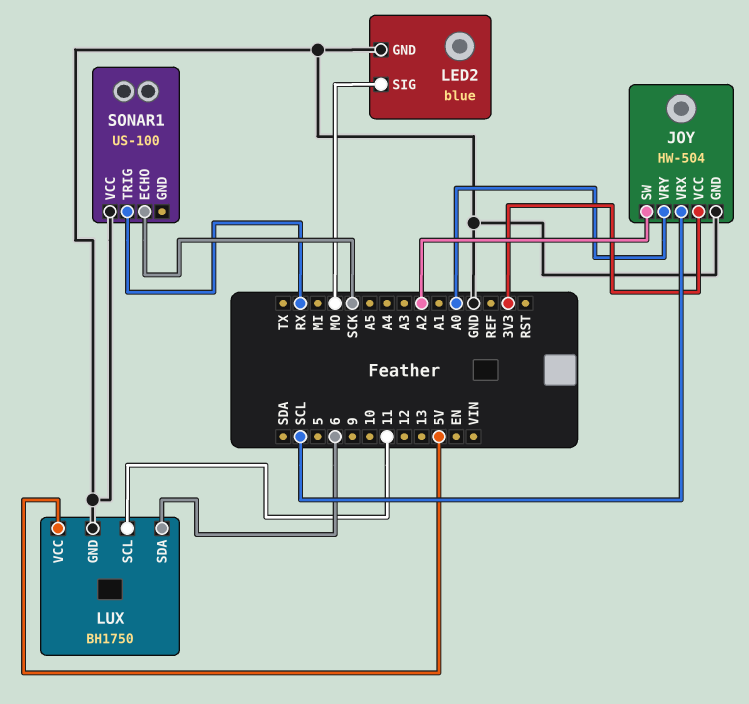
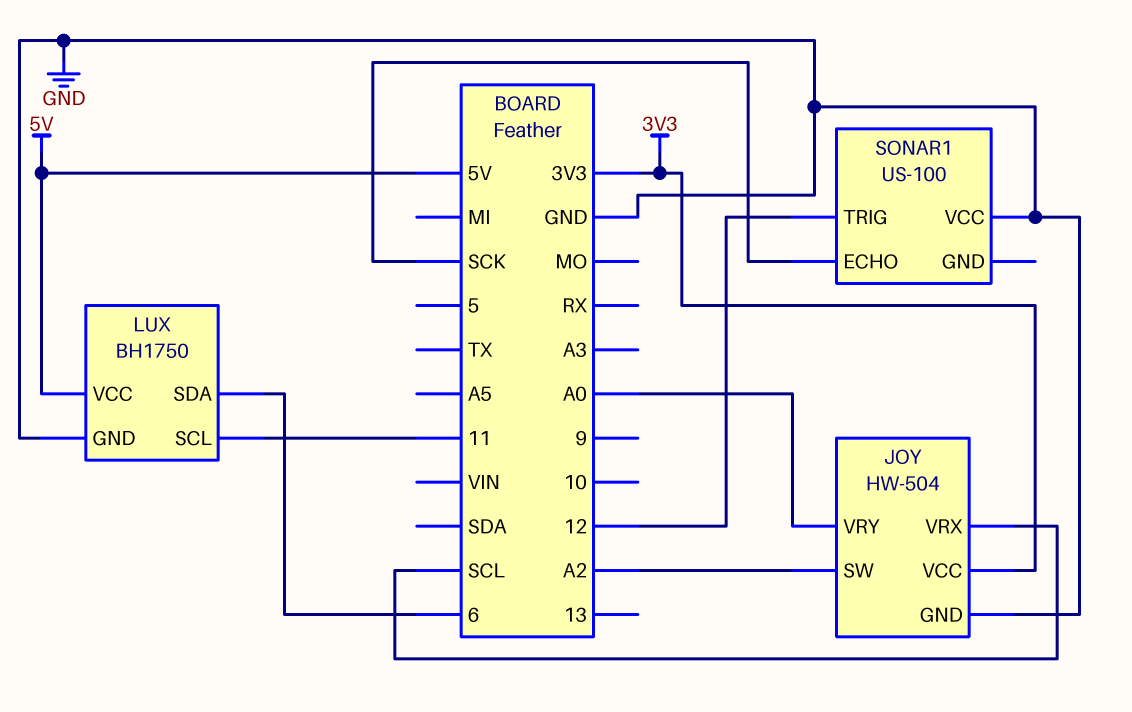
LED2: blue -> none
LED2 pin GND: GND -> none
LED2 pin SIG: MO -> none
SONAR1 pin TRIG: RX -> 12

